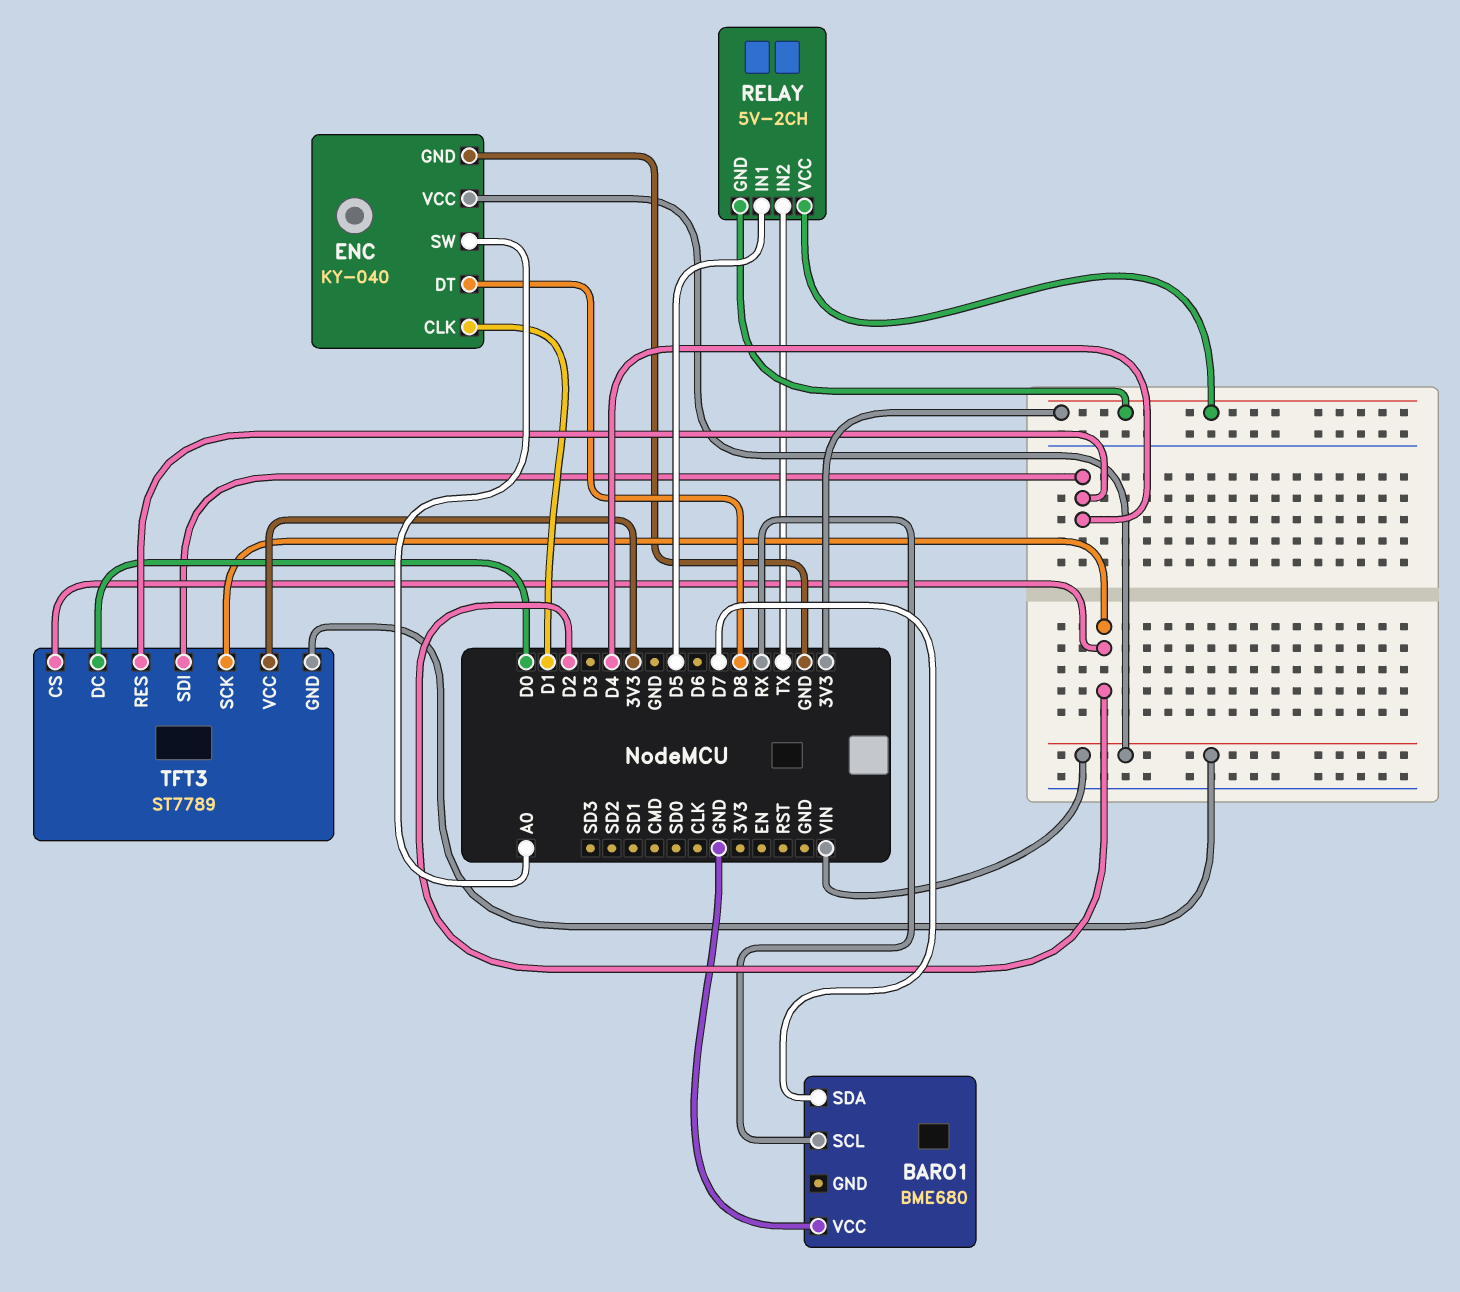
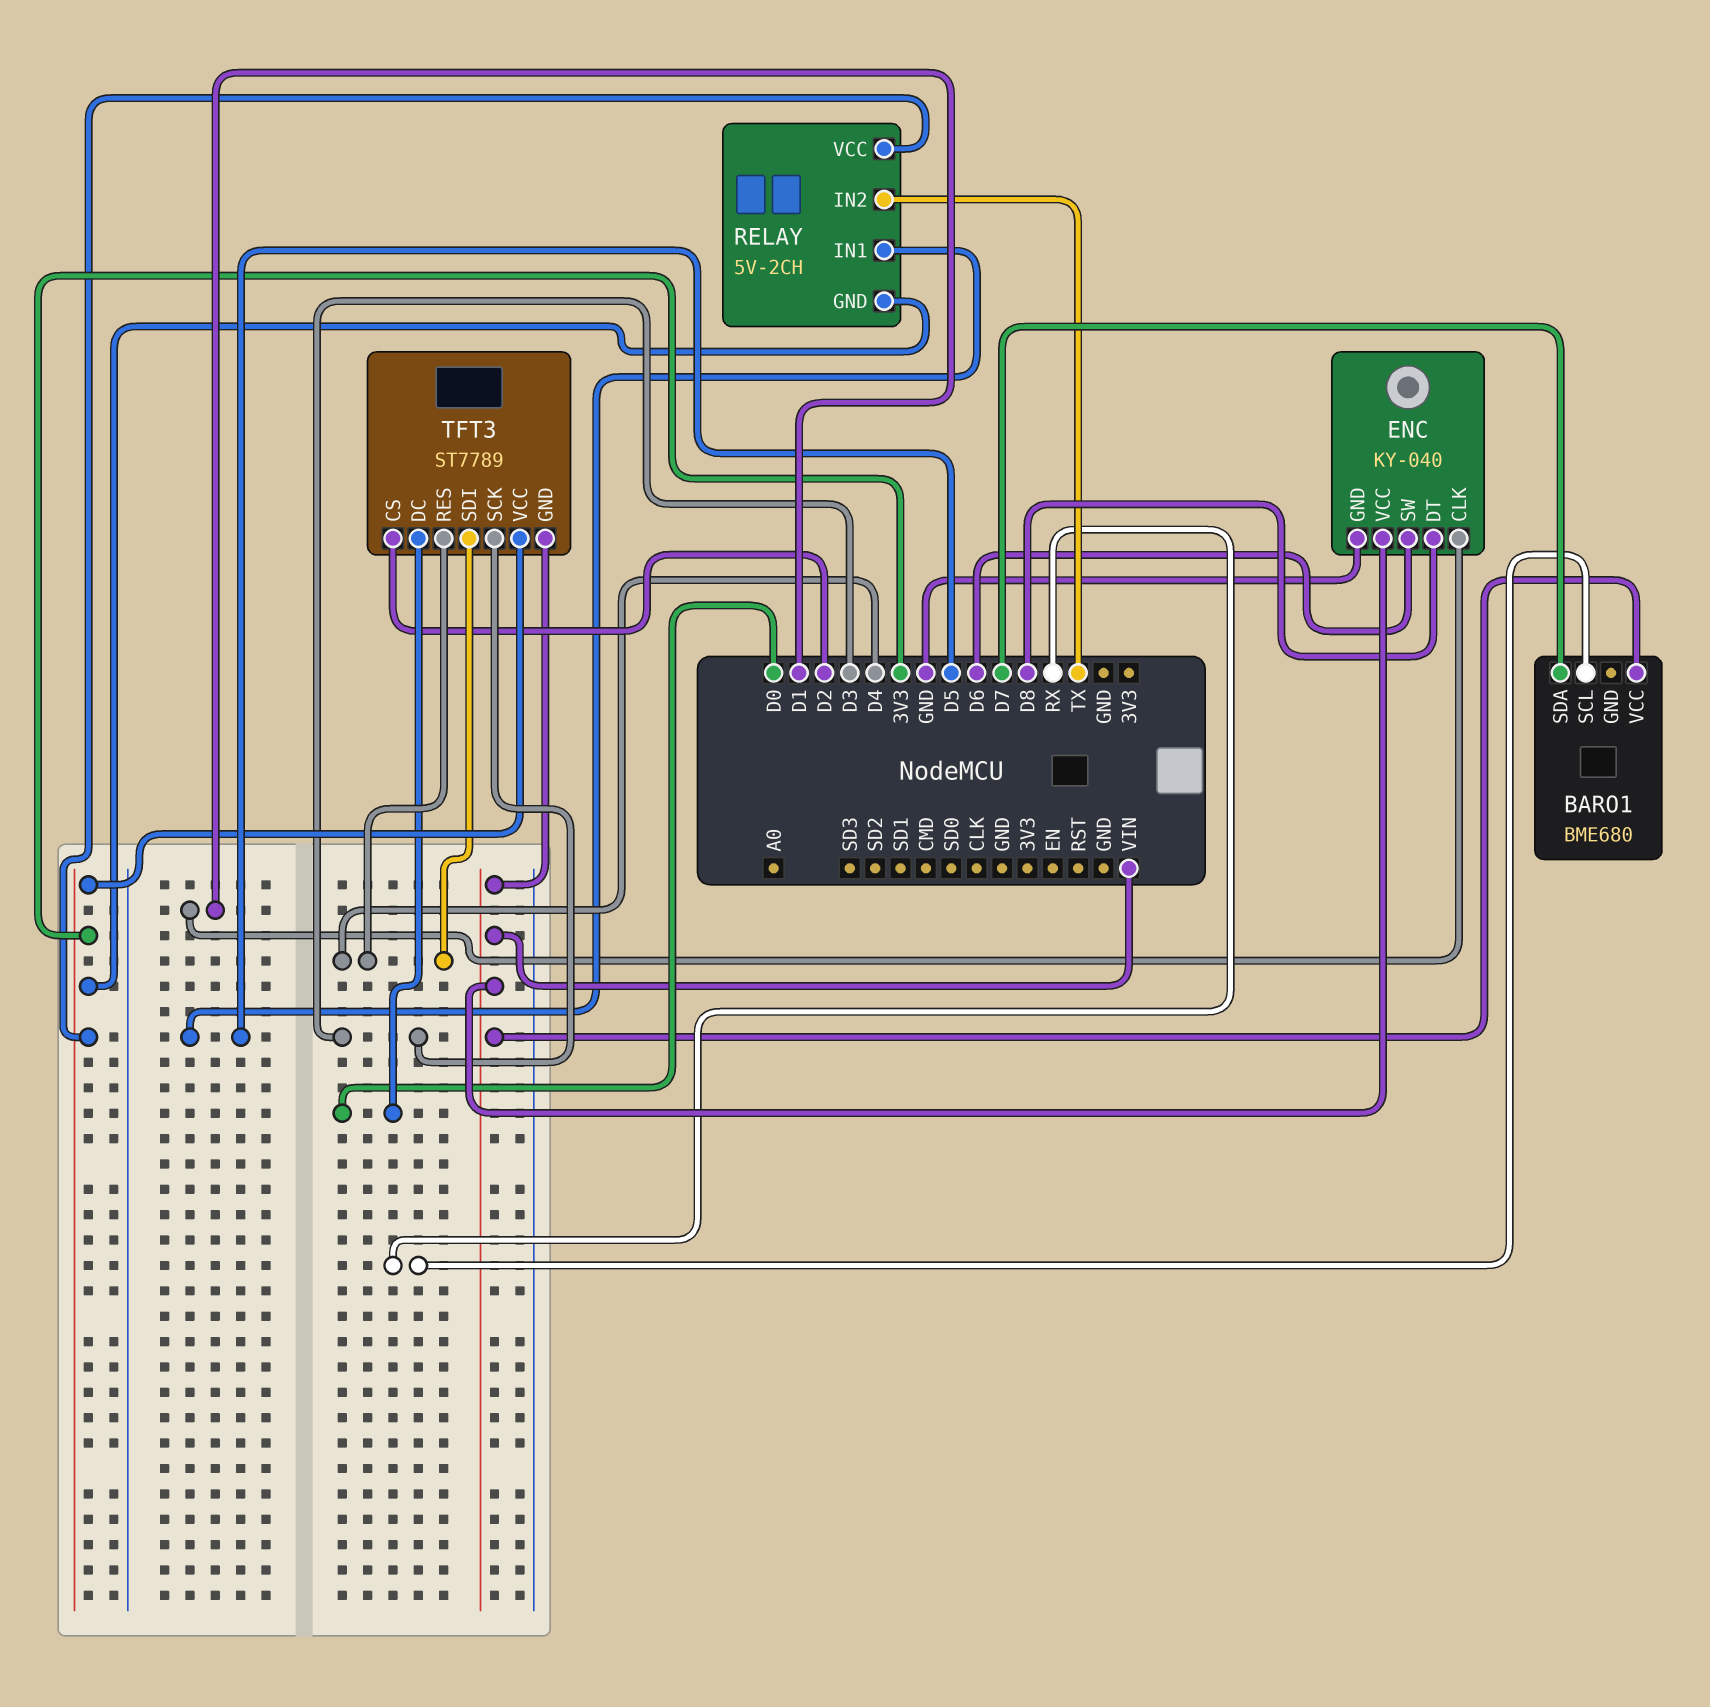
BARO1 pin VCC: GND -> VIN
ENC pin SW: A0 -> D6
TFT3 pin SCK: D2 -> D3

